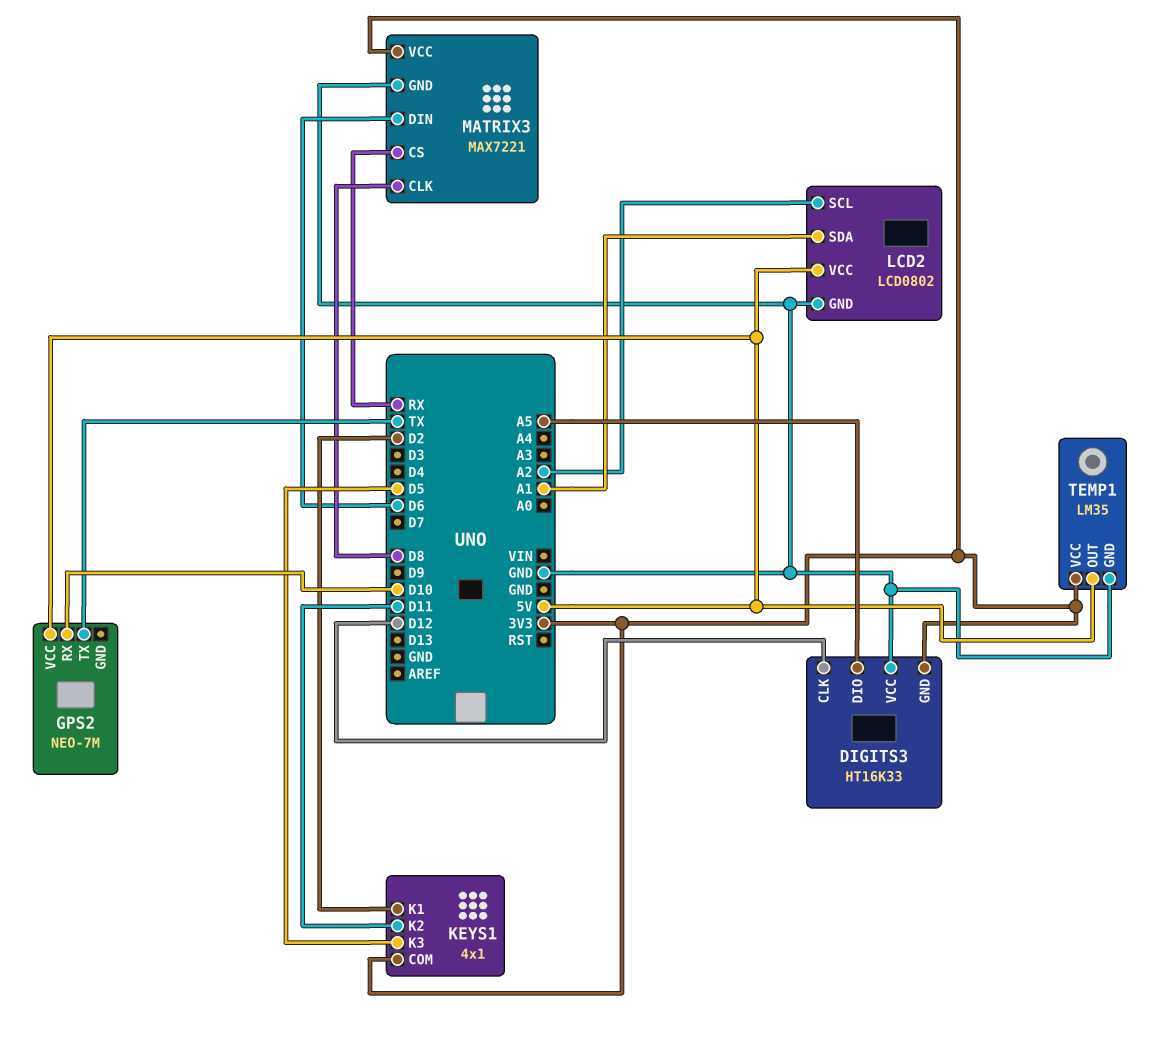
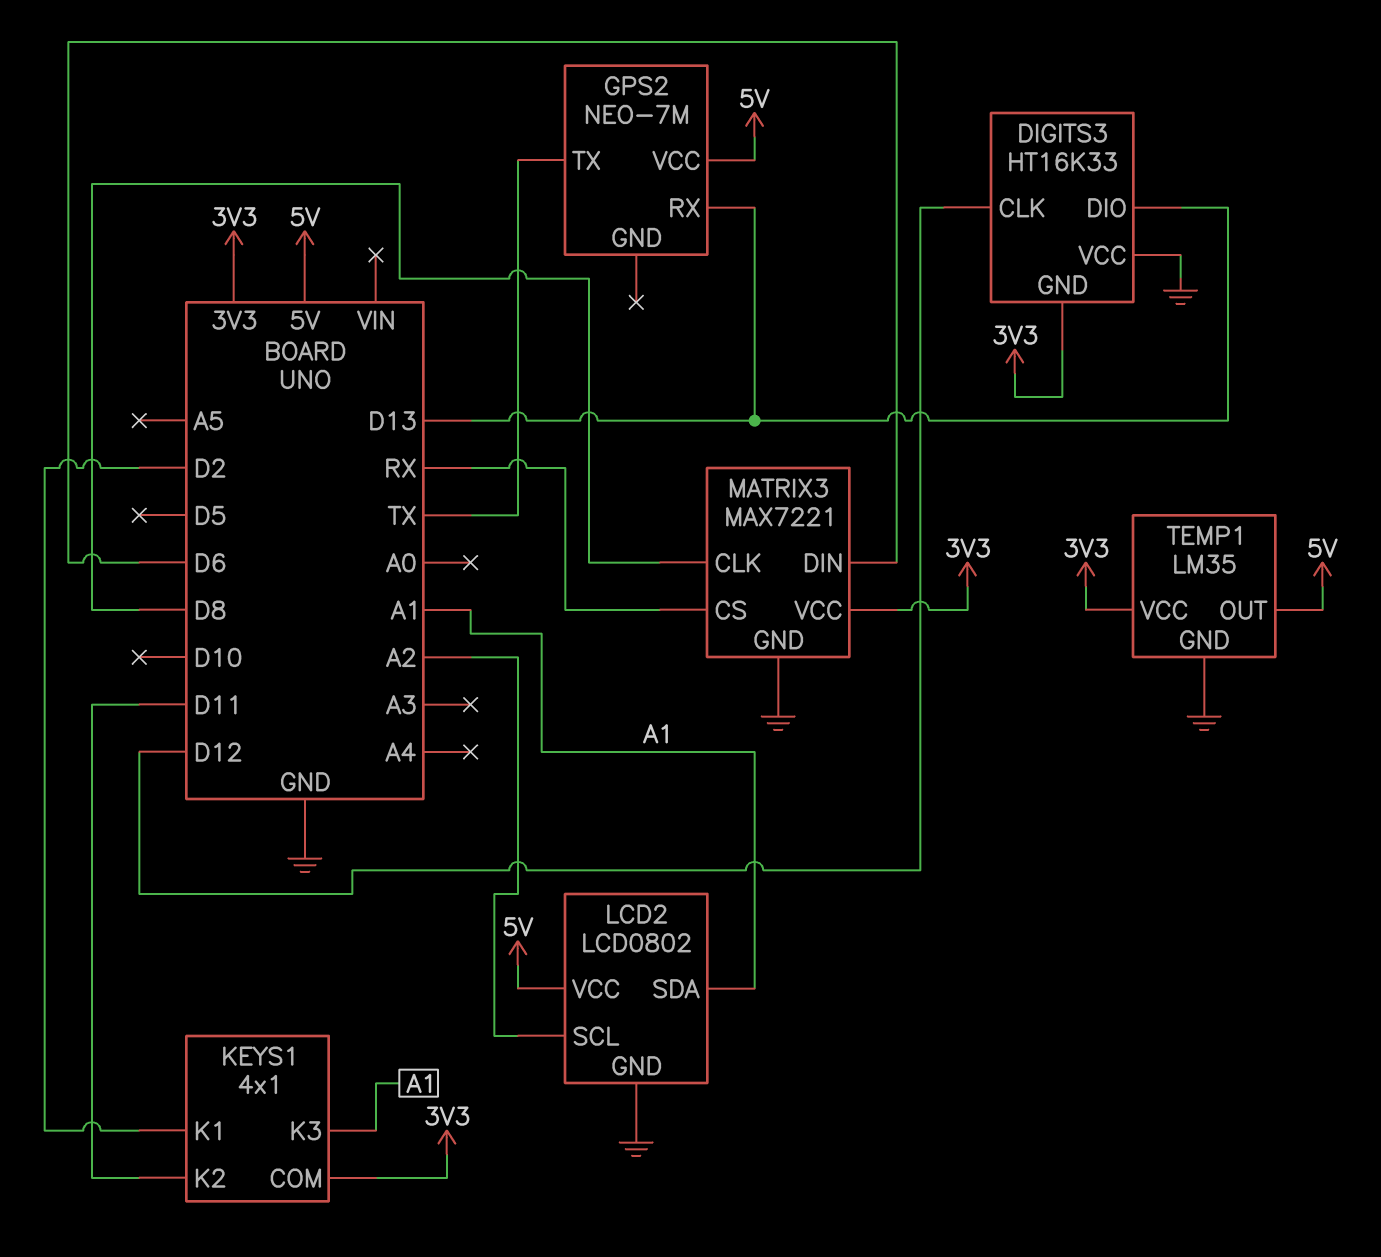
DIGITS3 pin DIO: A5 -> D13
GPS2 pin RX: D10 -> D13
KEYS1 pin K3: D5 -> A1

